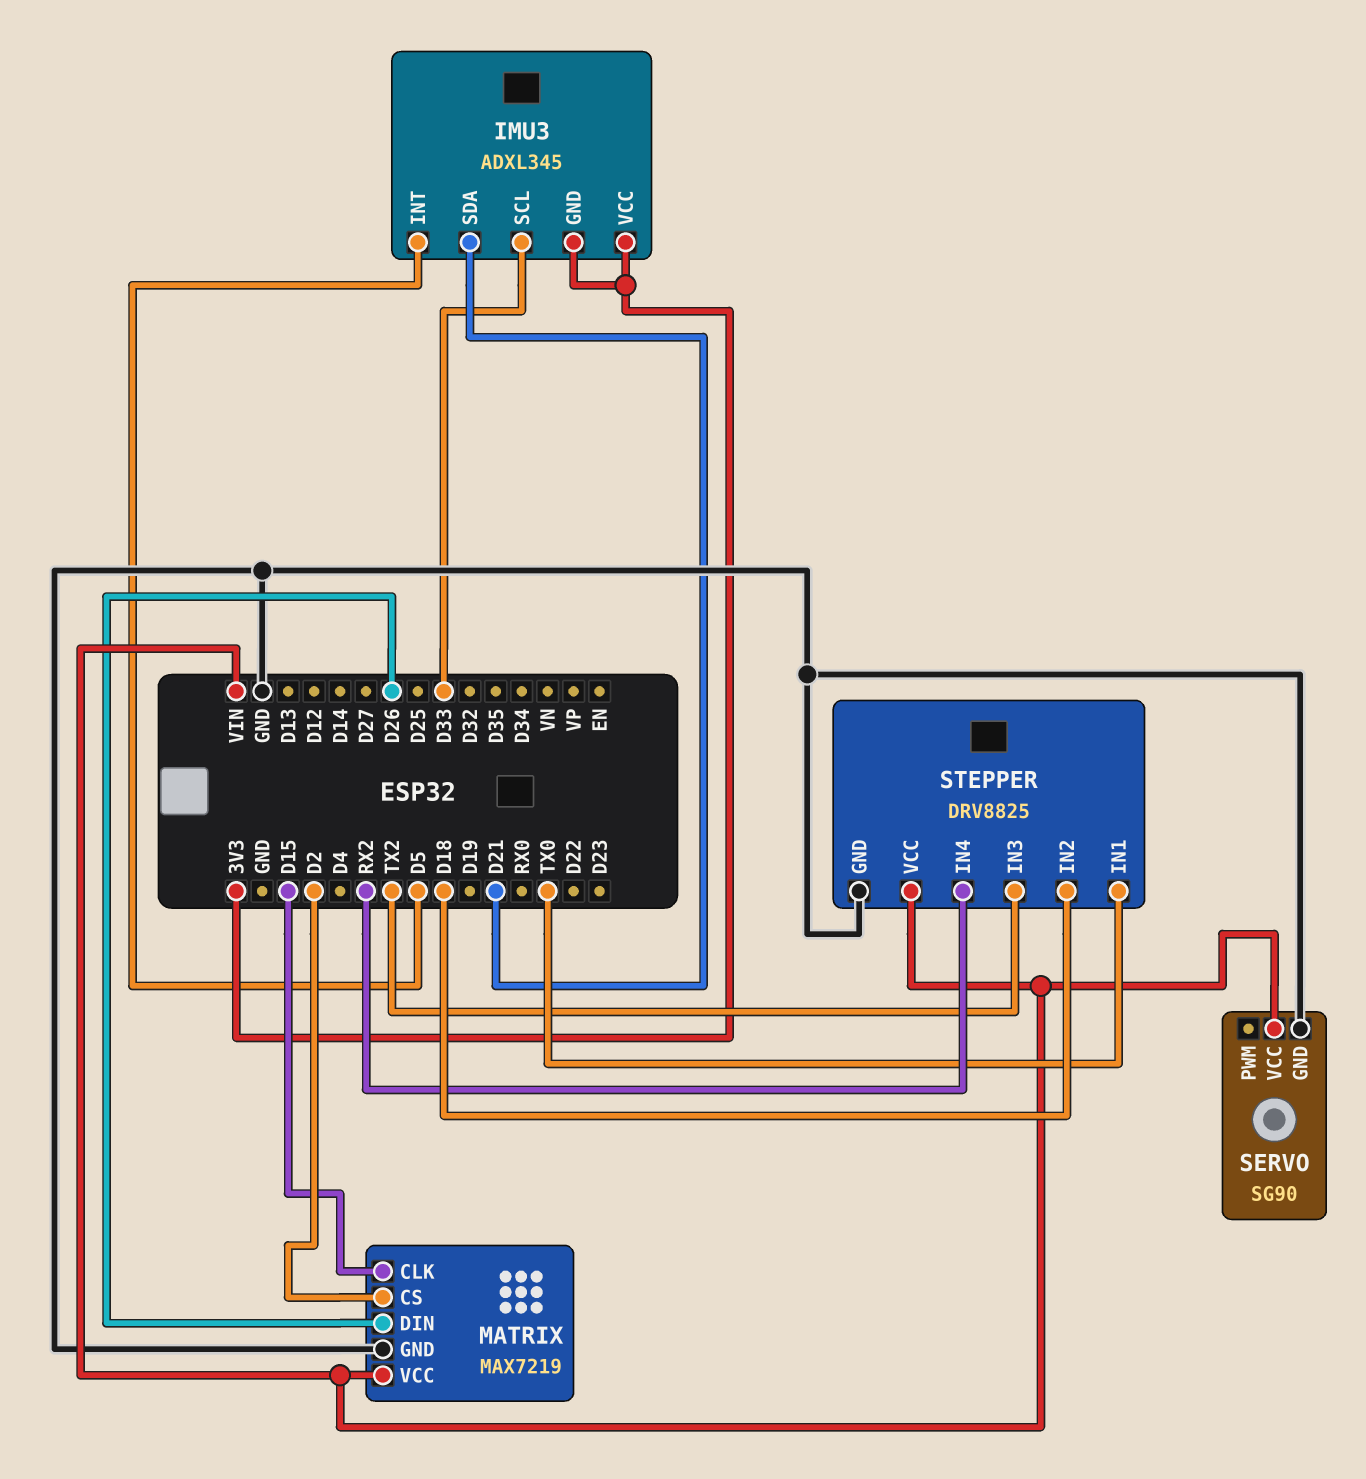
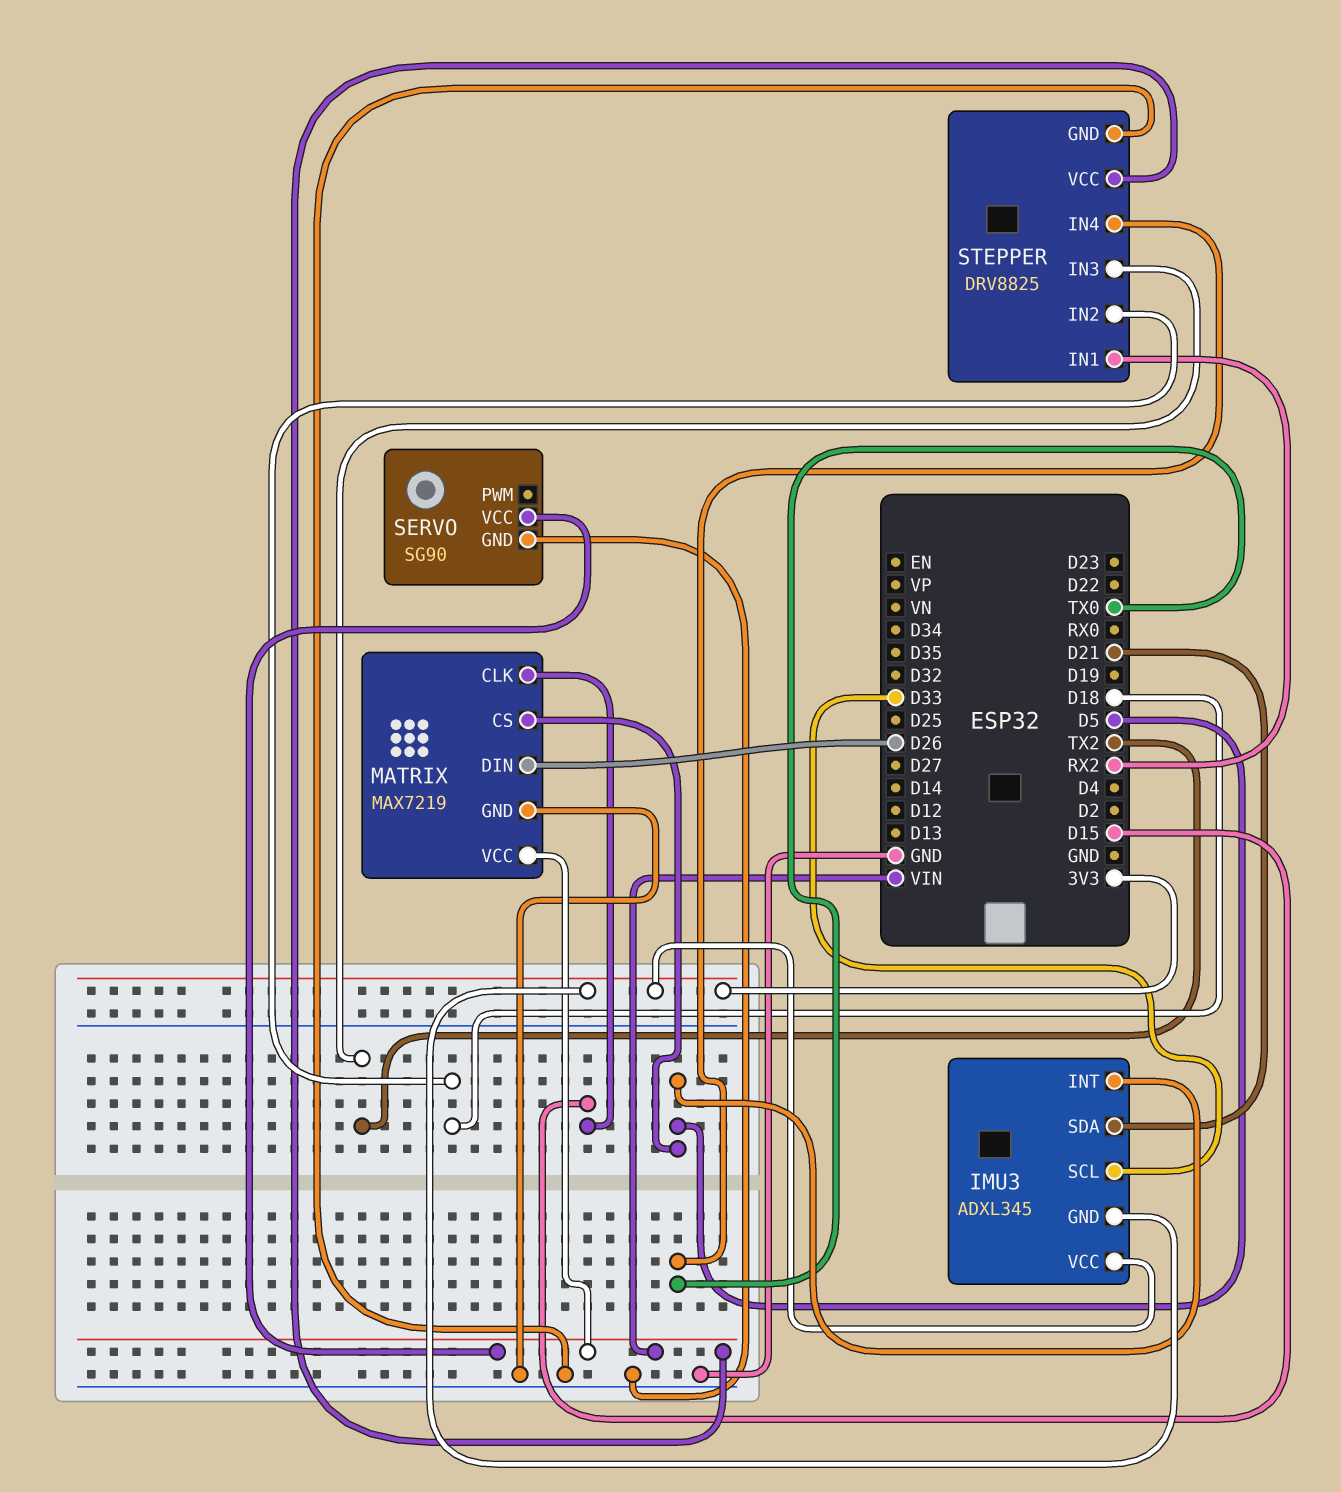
MATRIX pin CS: D2 -> D5
STEPPER pin IN1: TX0 -> RX2
STEPPER pin IN4: RX2 -> TX0

